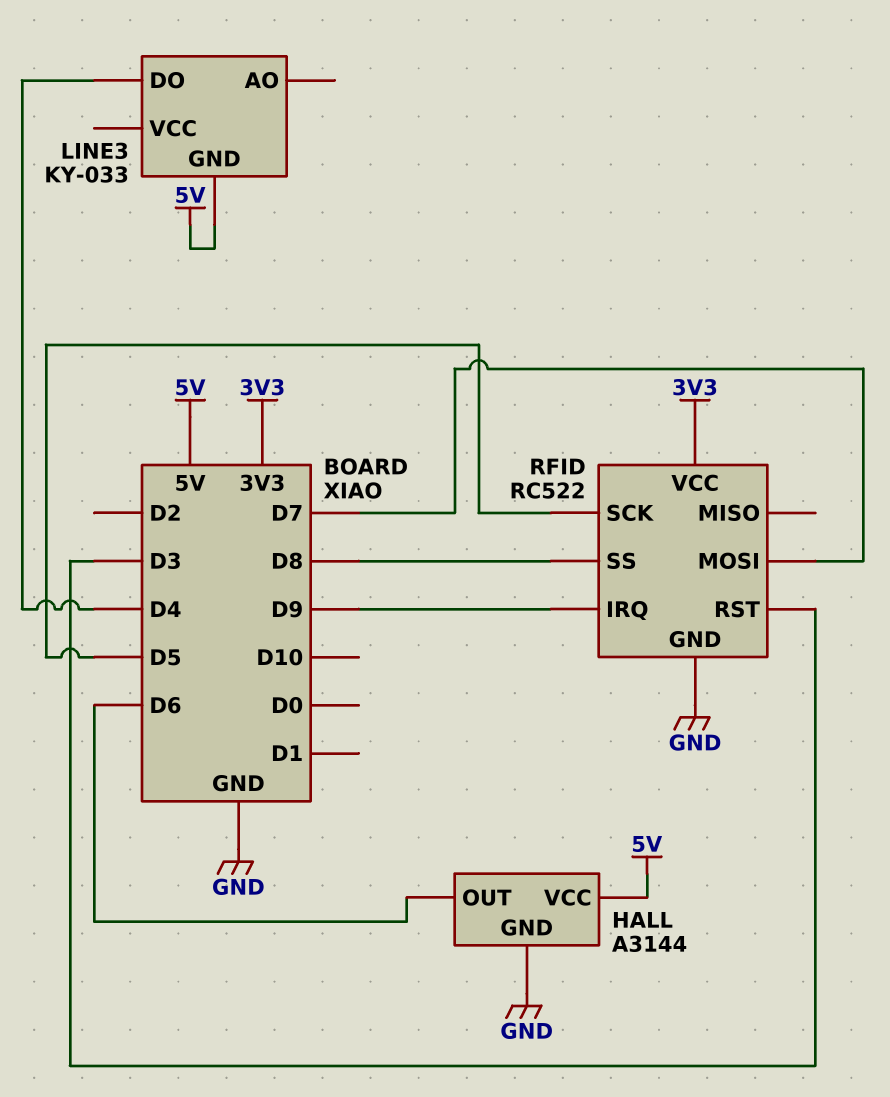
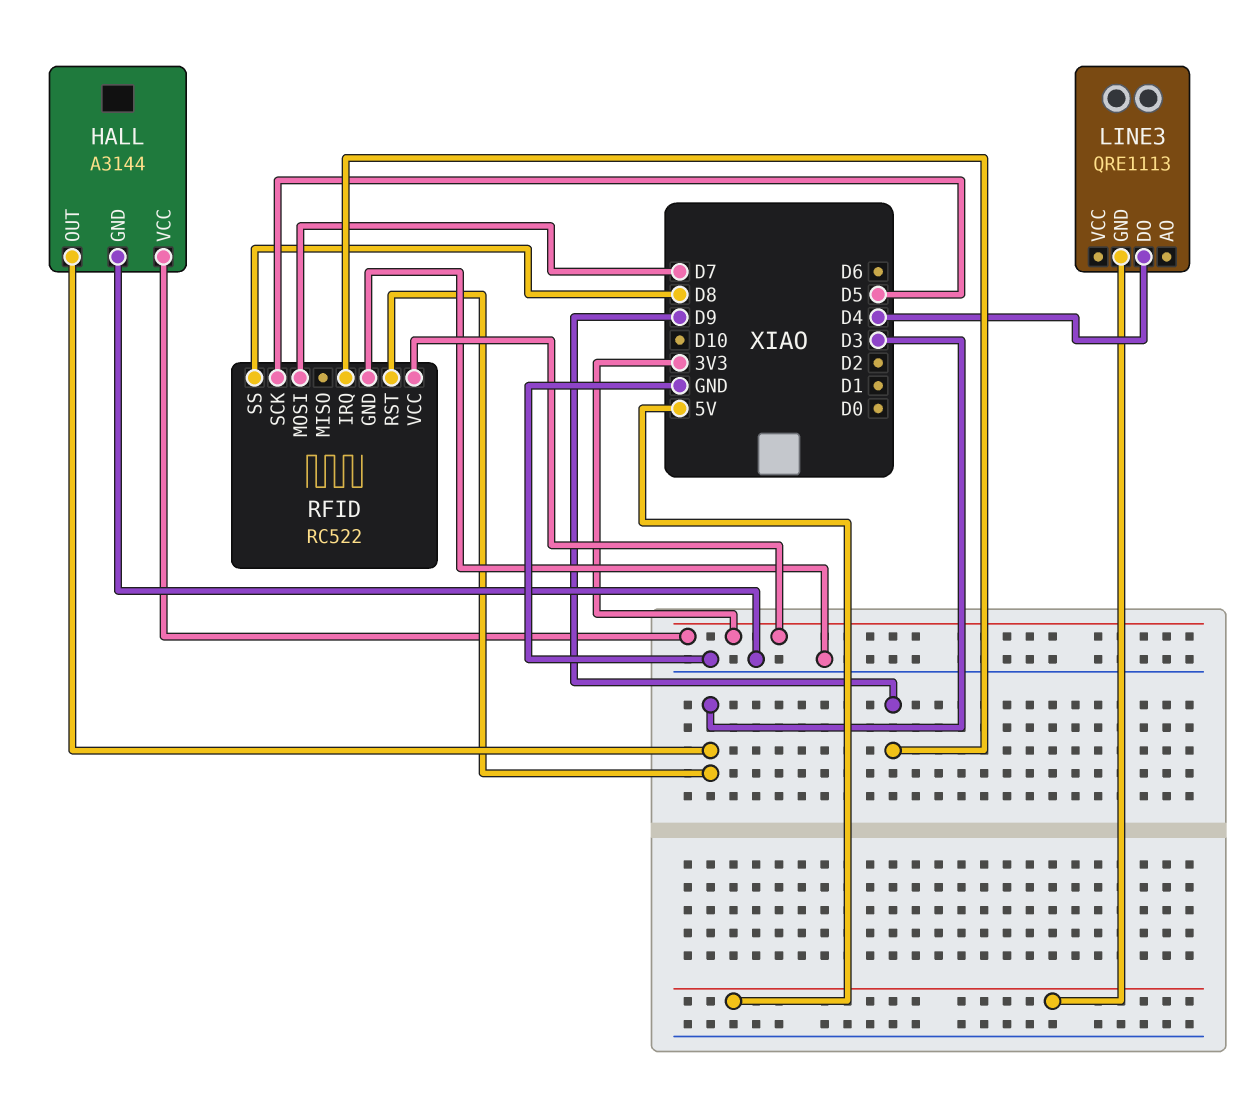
HALL pin OUT: D6 -> D3
HALL pin VCC: 5V -> 3V3
LINE3: KY-033 -> QRE1113

